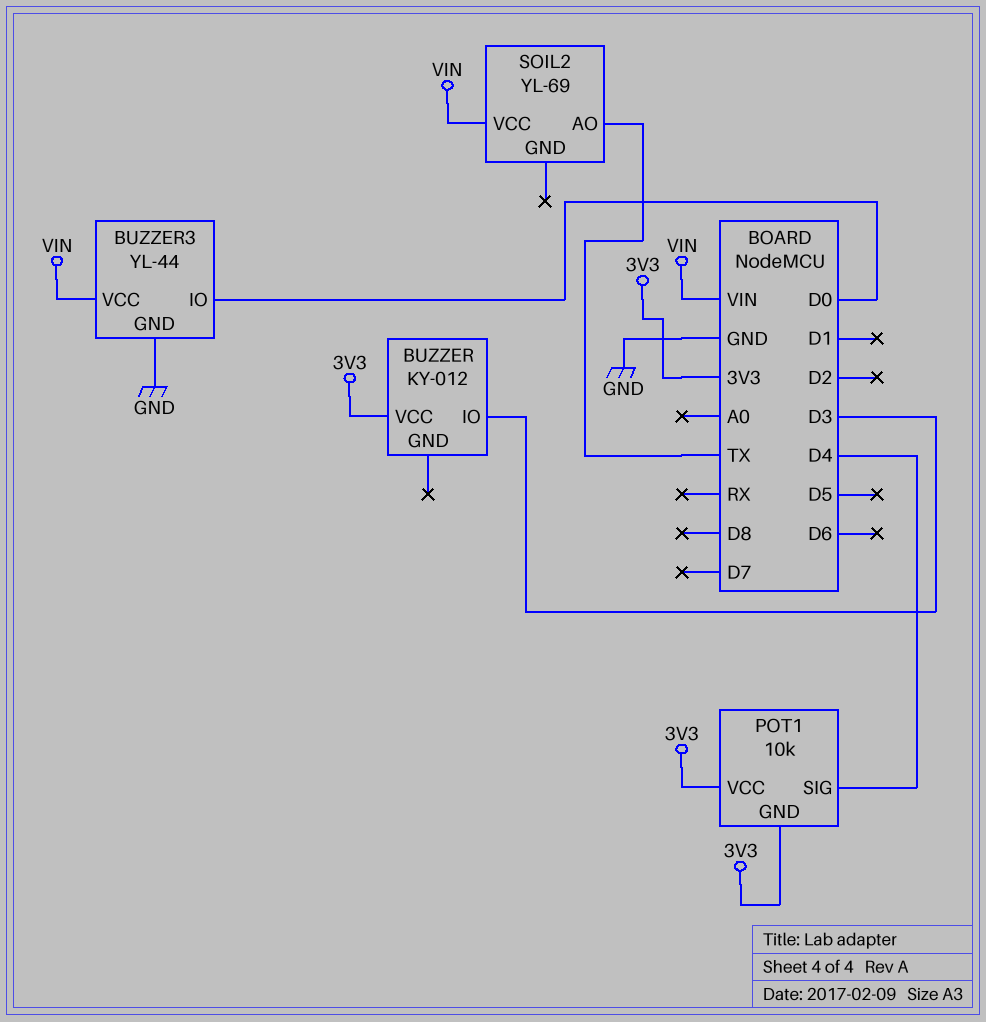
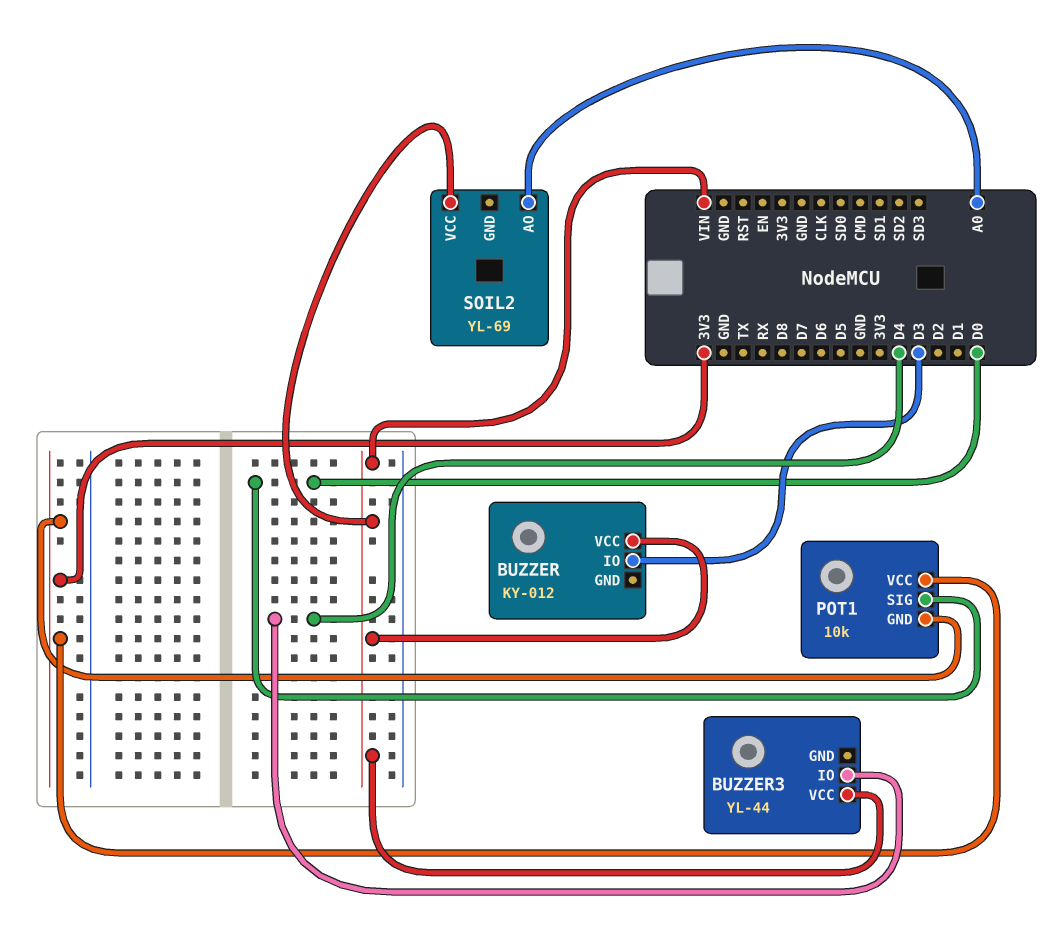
BUZZER pin VCC: 3V3 -> VIN
BUZZER3 pin GND: GND -> none
BUZZER3 pin IO: D0 -> D4
POT1 pin SIG: D4 -> D0
SOIL2 pin AO: TX -> A0

